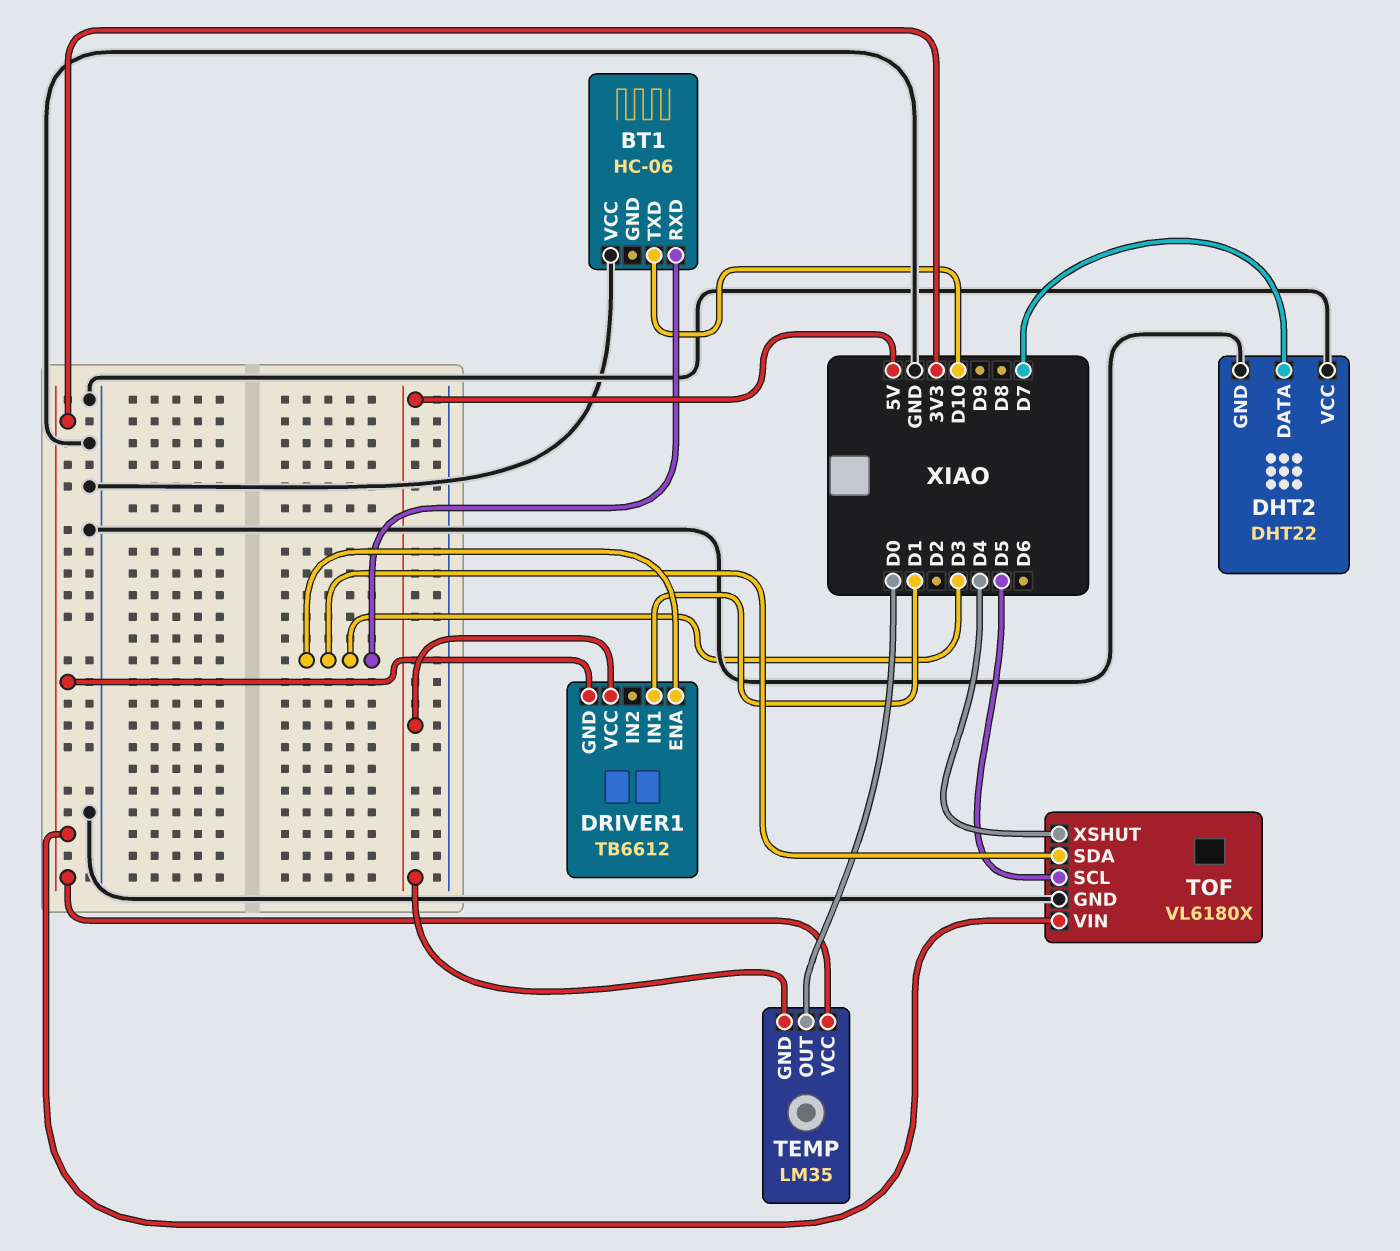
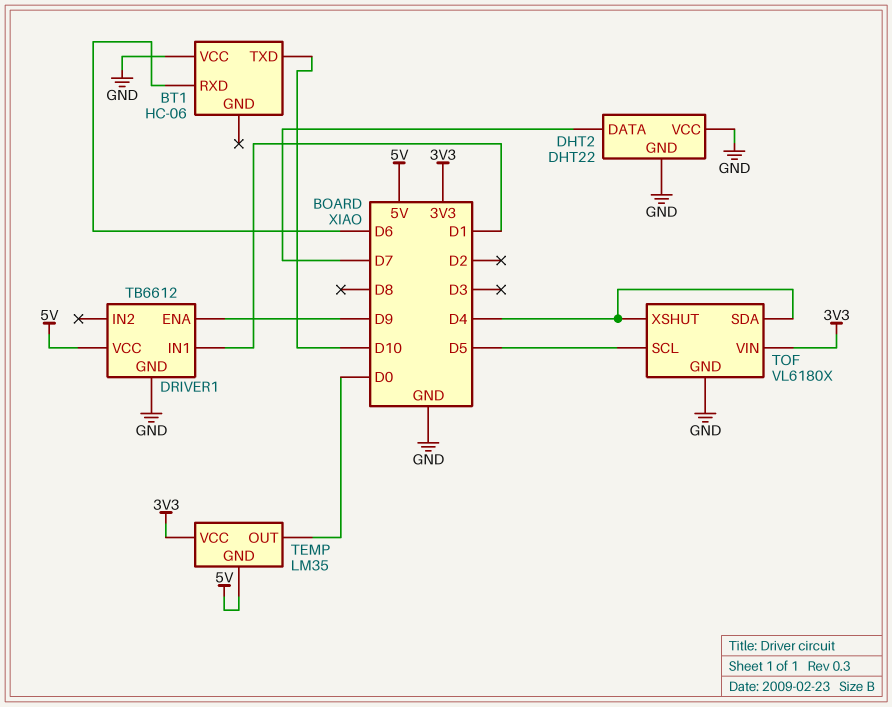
BT1 pin RXD: D3 -> D6
DRIVER1 pin ENA: D3 -> D9
DRIVER1 pin GND: 3V3 -> GND
TOF pin SDA: D3 -> D4

